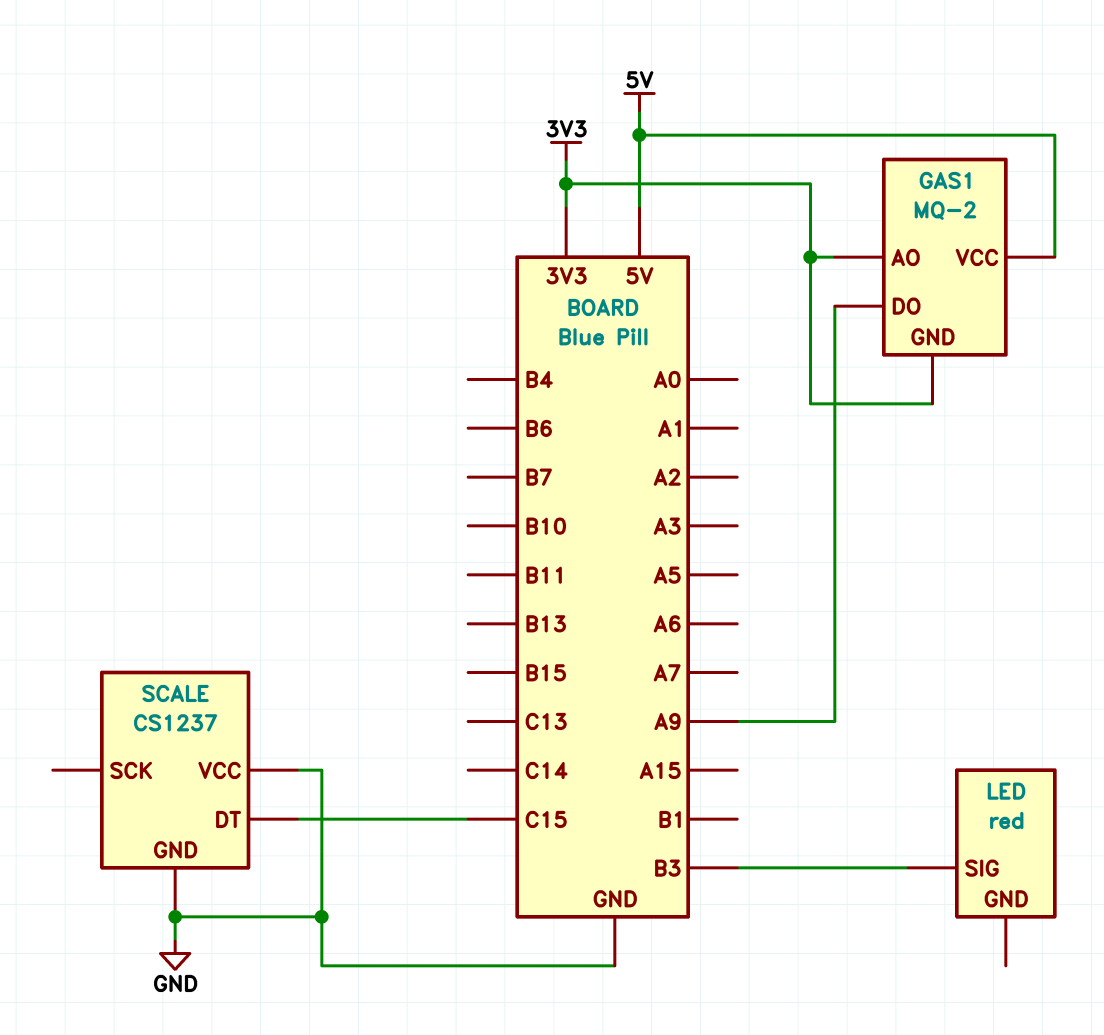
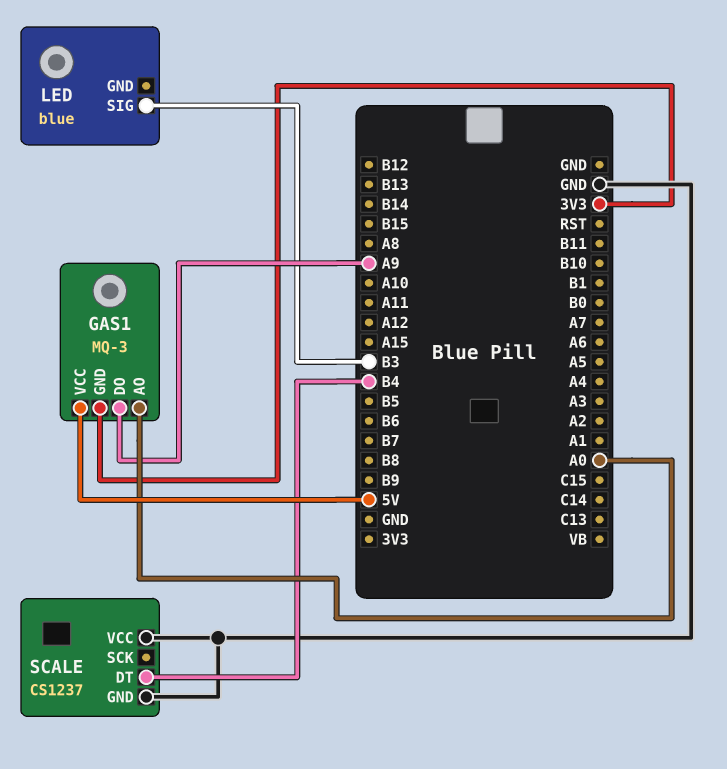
GAS1: MQ-2 -> MQ-3
GAS1 pin AO: 3V3 -> A0
LED: red -> blue
SCALE pin DT: C15 -> B4

